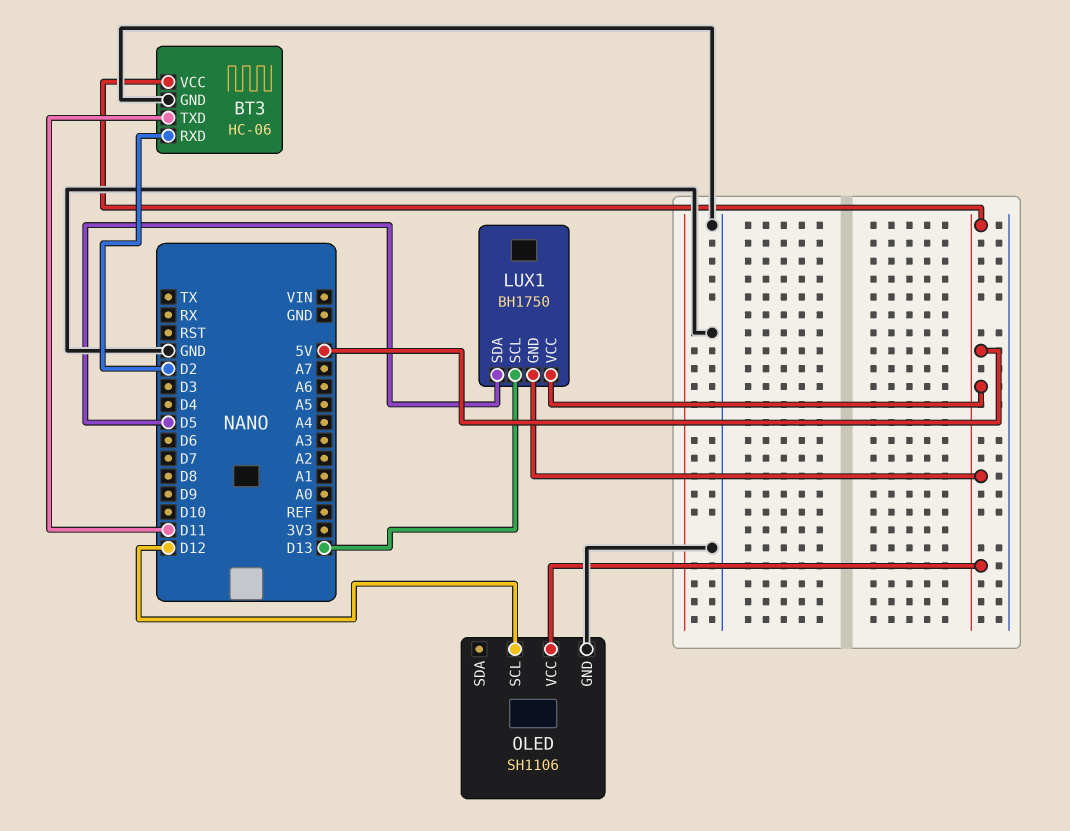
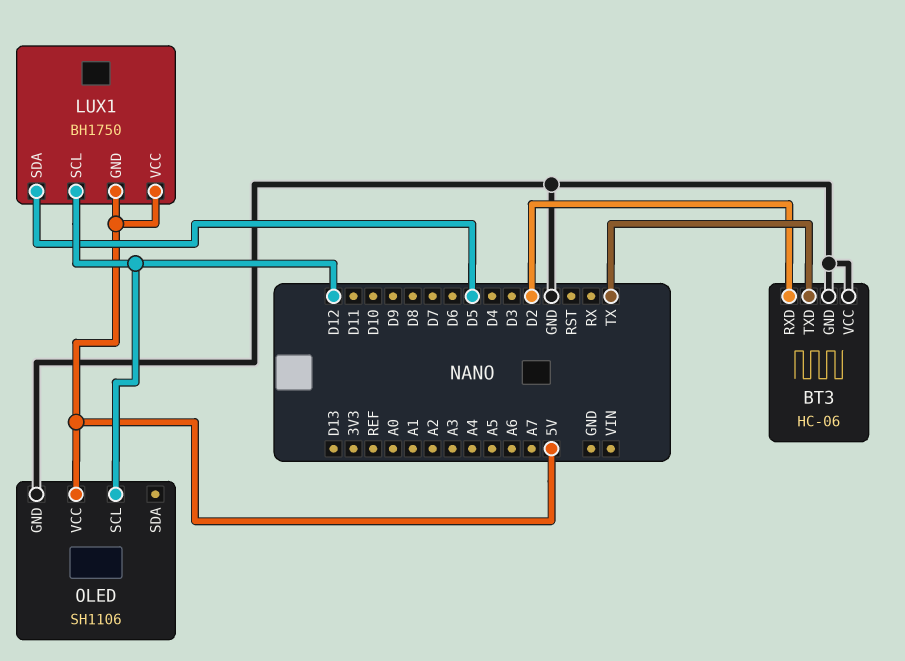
BT3 pin TXD: D11 -> TX
BT3 pin VCC: 5V -> GND
LUX1 pin SCL: D13 -> D12

